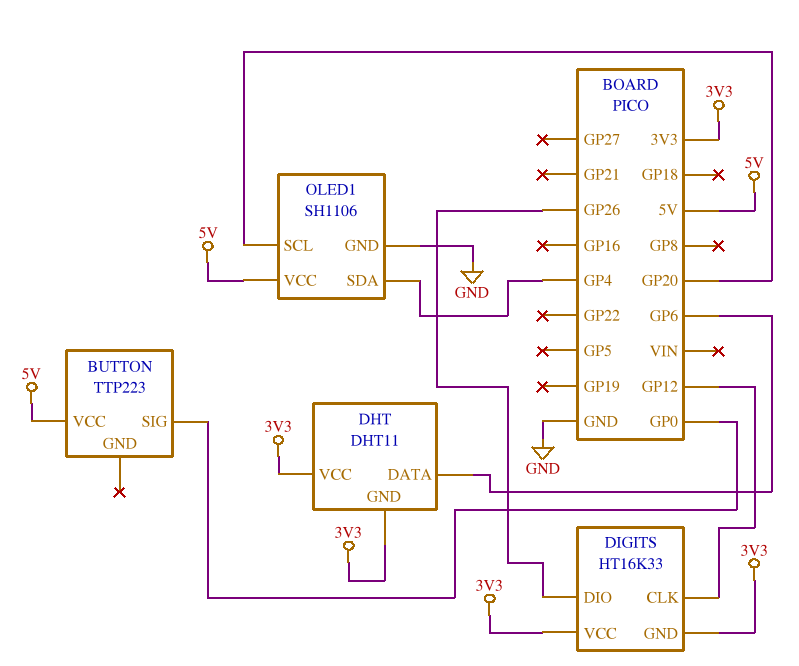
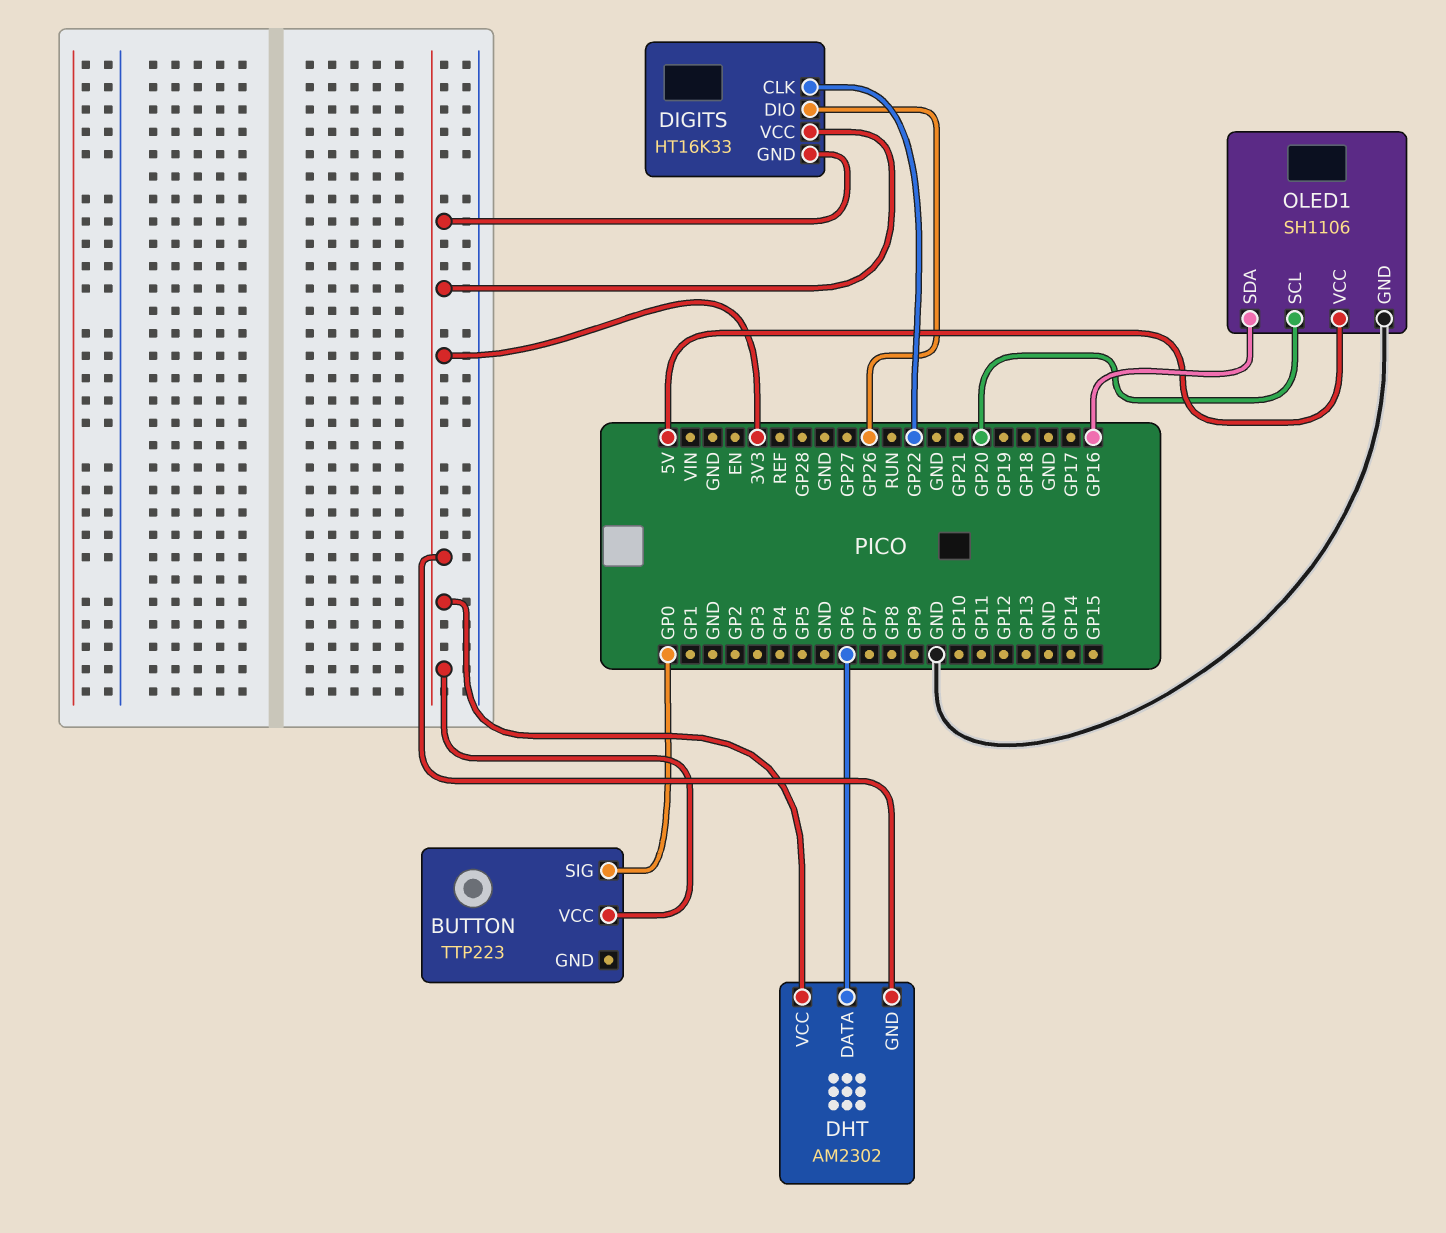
BUTTON pin VCC: 5V -> 3V3
DHT: DHT11 -> AM2302
DIGITS pin CLK: GP12 -> GP22
OLED1 pin SDA: GP4 -> GP16

